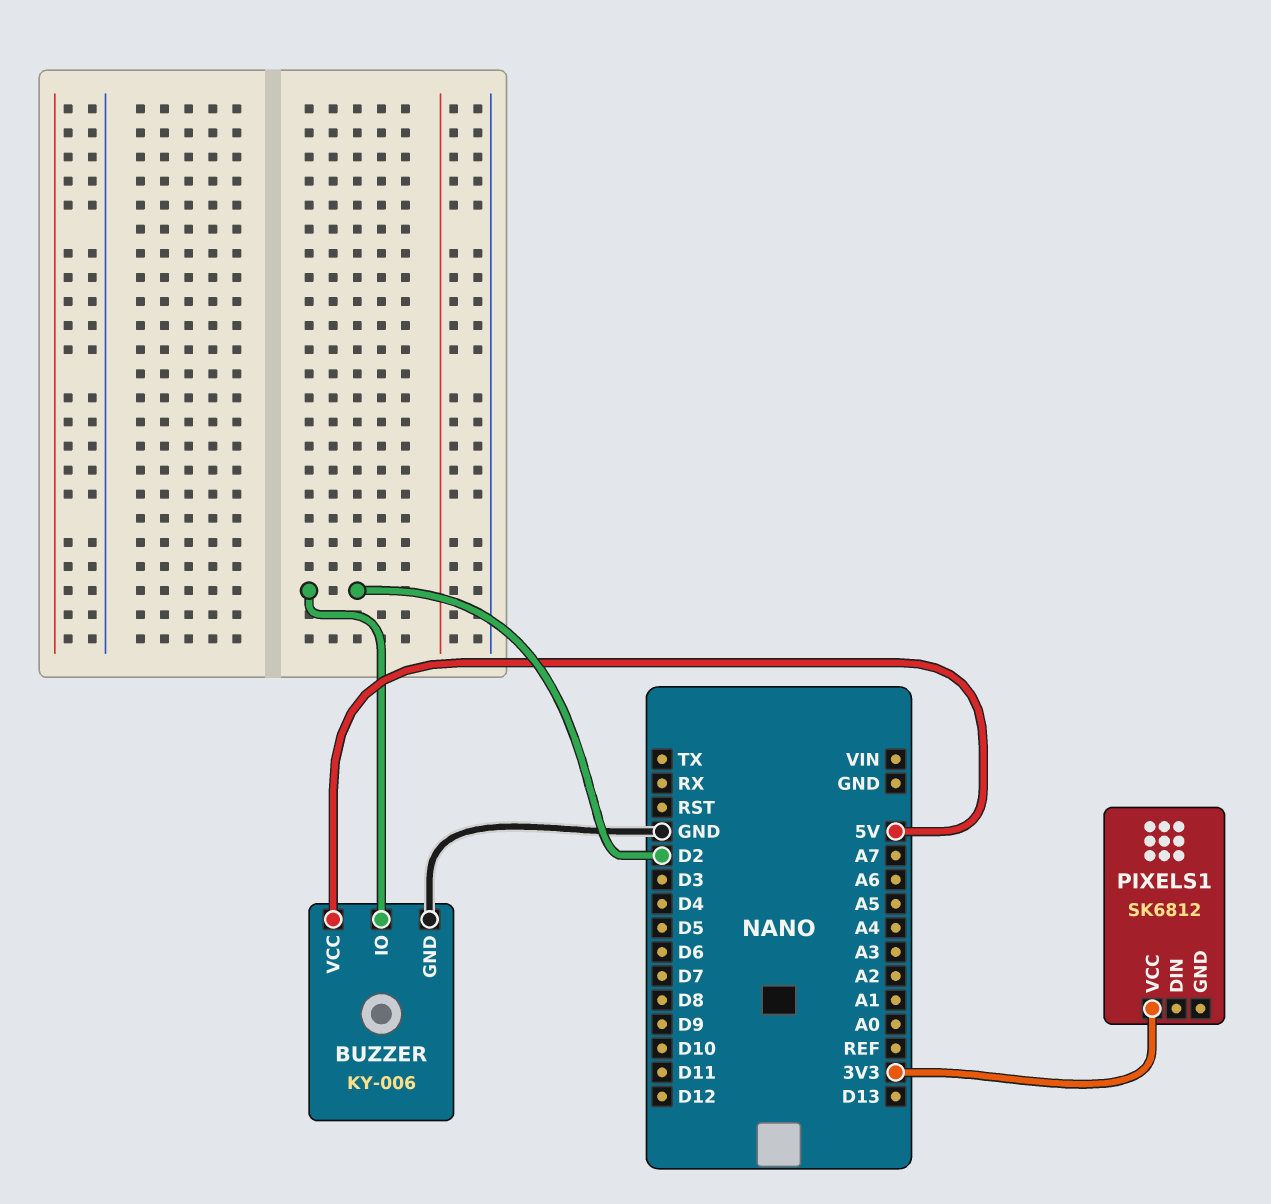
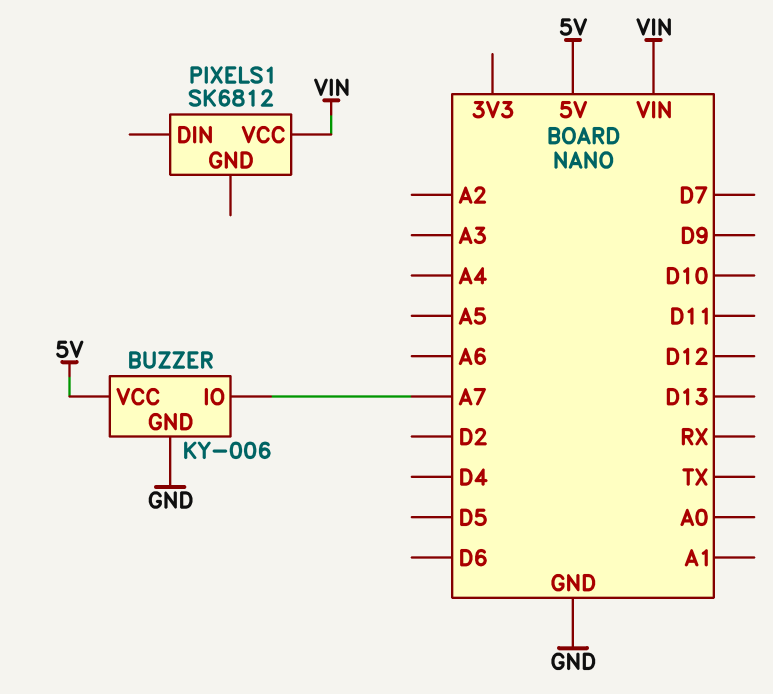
BUZZER pin IO: D2 -> A7
PIXELS1 pin VCC: 3V3 -> VIN

